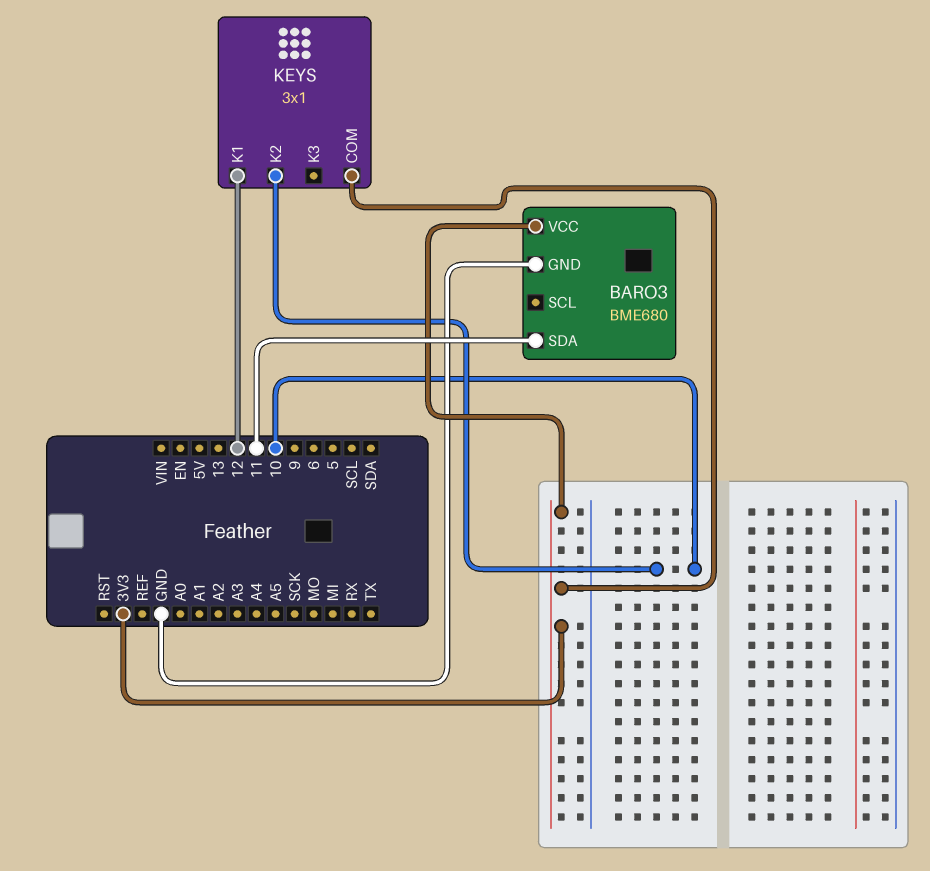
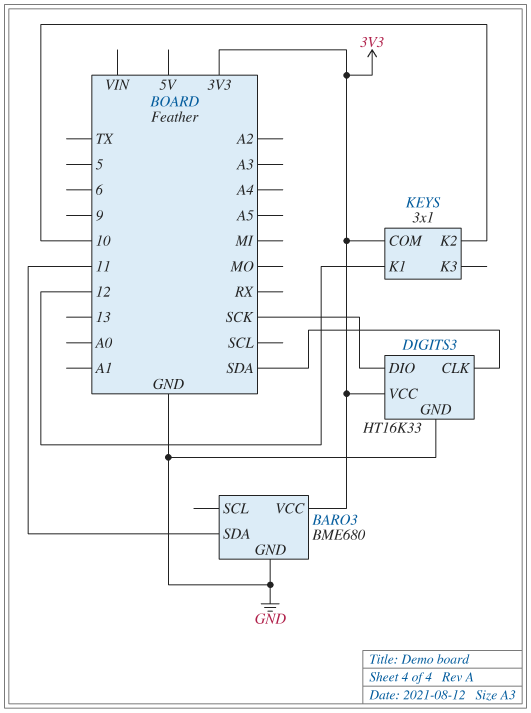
DIGITS3: none -> HT16K33
DIGITS3 pin CLK: none -> SDA
DIGITS3 pin DIO: none -> SCK
DIGITS3 pin GND: none -> GND
DIGITS3 pin VCC: none -> 3V3

